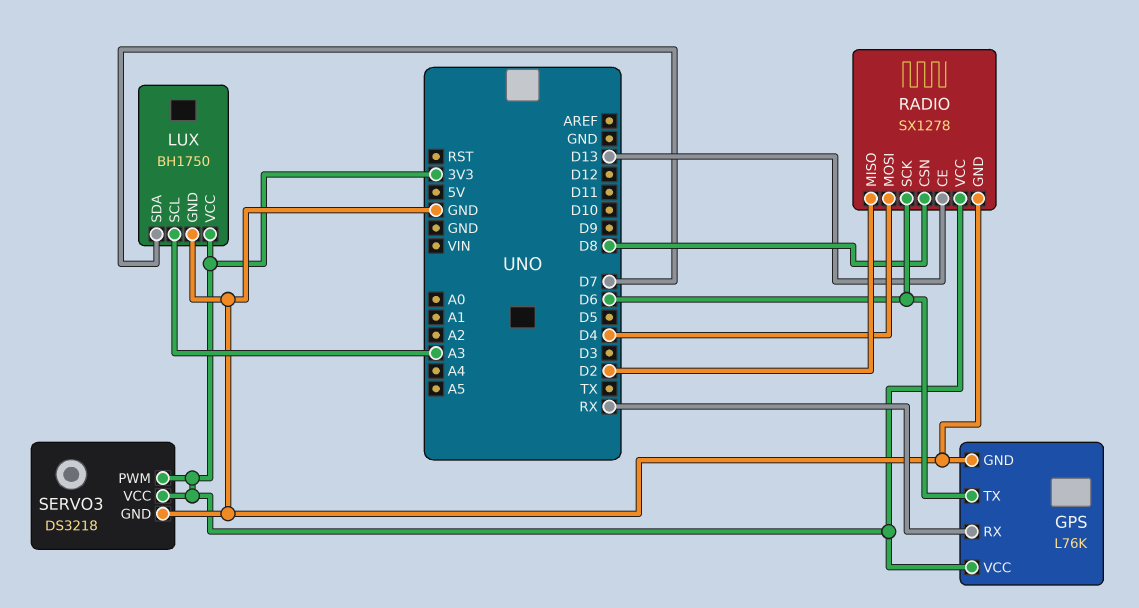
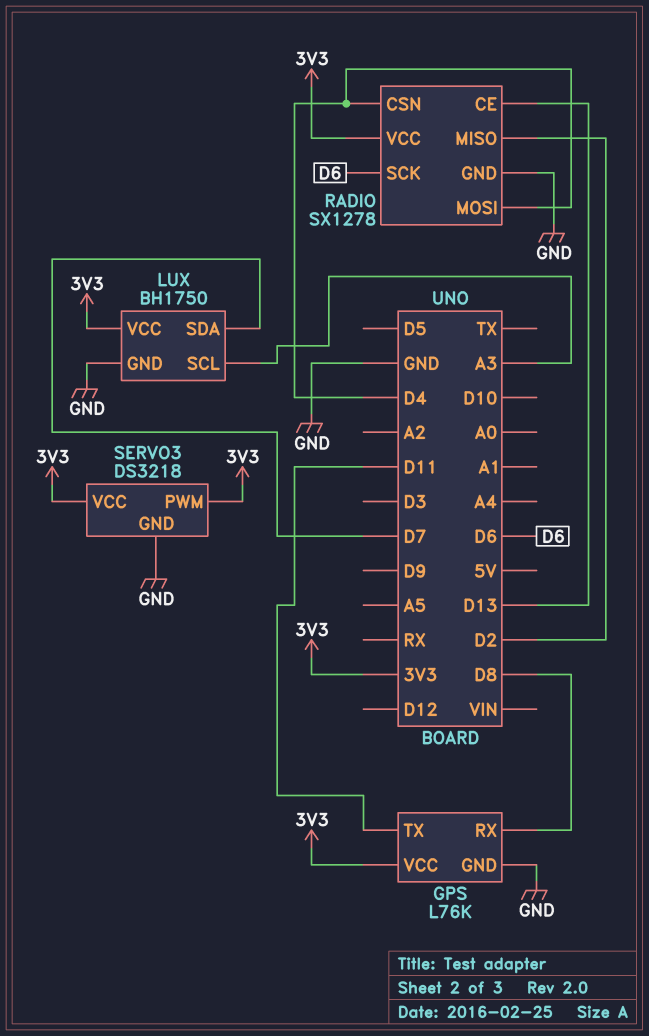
GPS pin RX: RX -> D8
GPS pin TX: D6 -> D11
RADIO pin CSN: D8 -> D4

